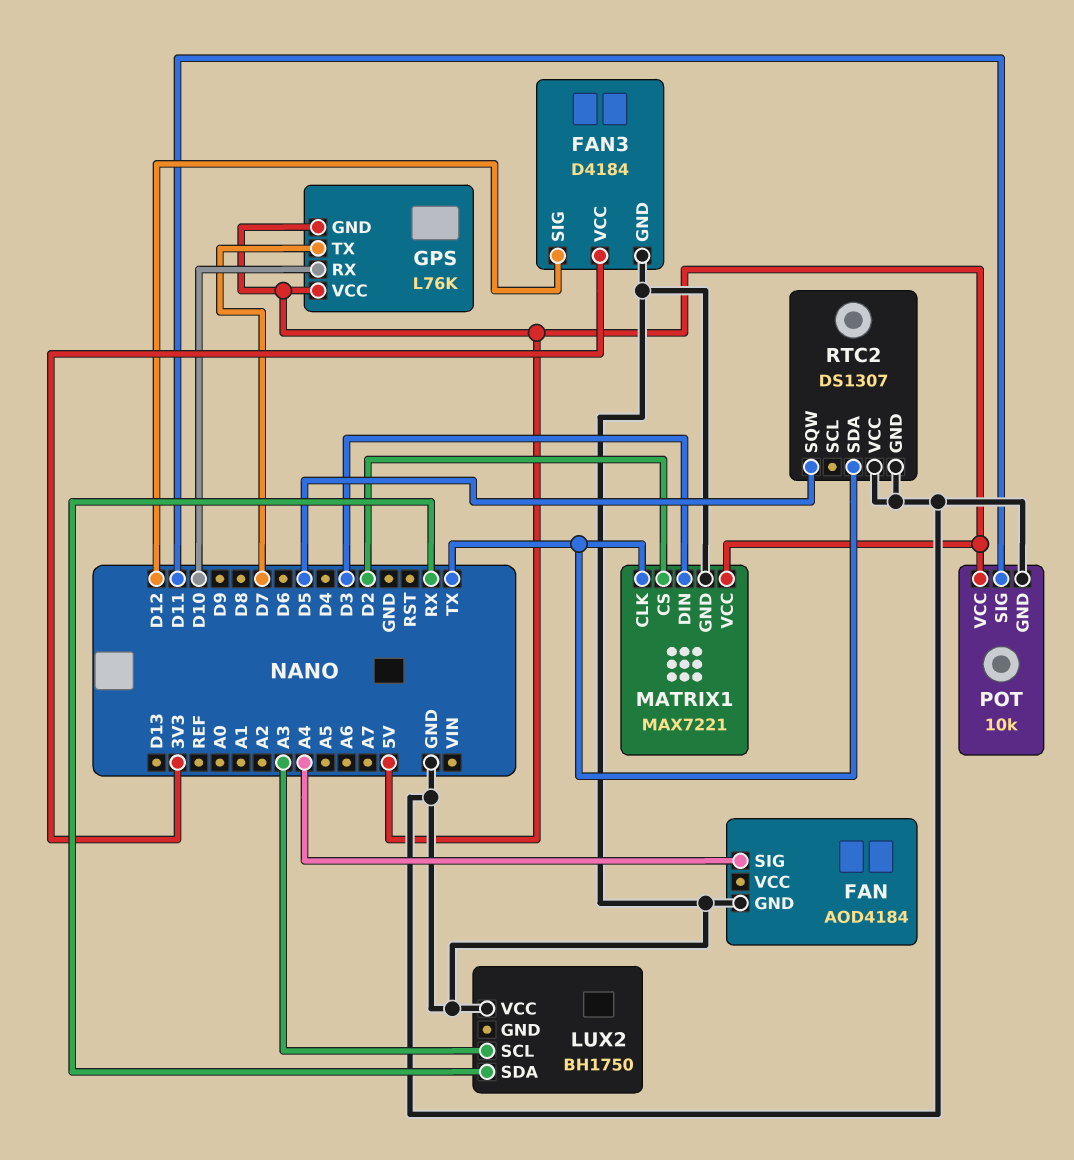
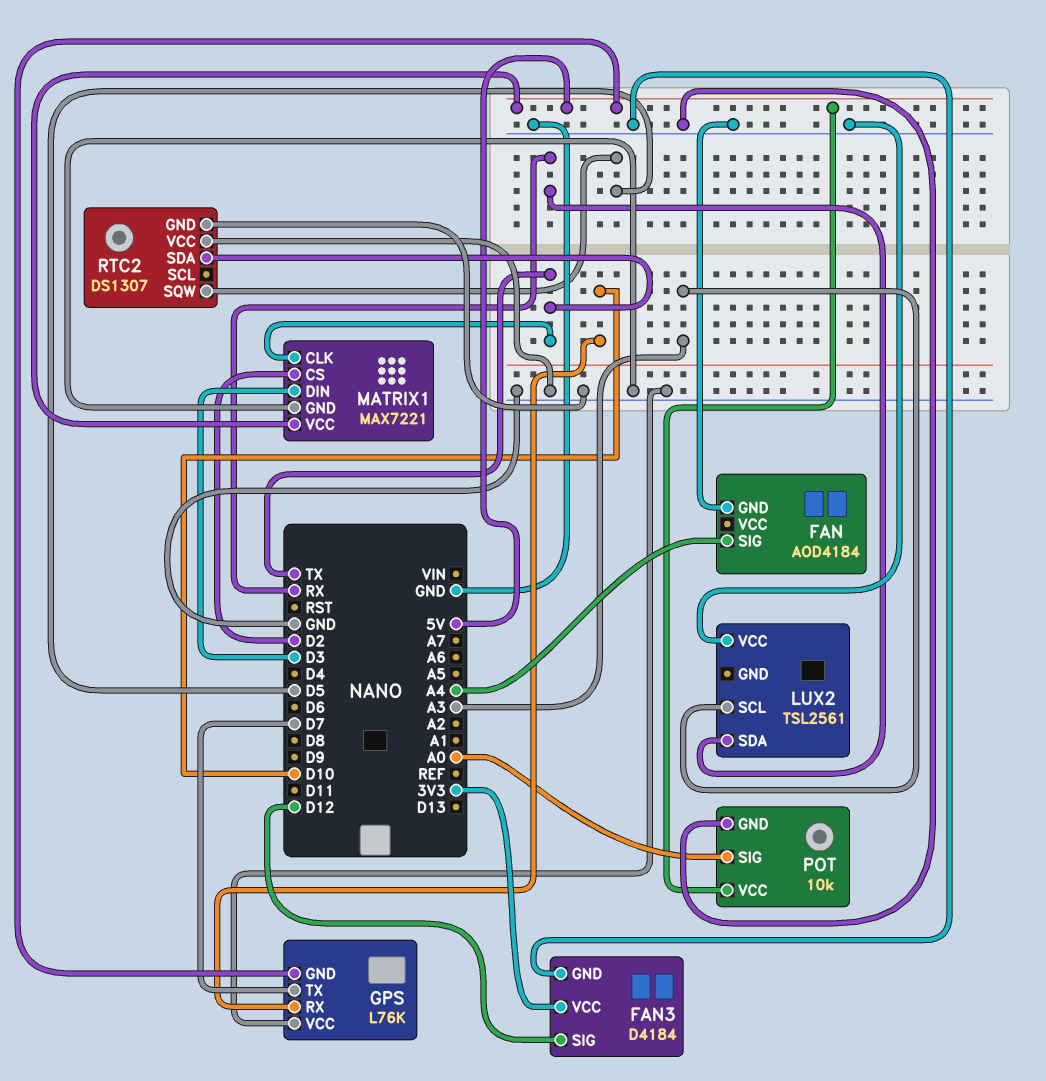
GPS pin VCC: 5V -> GND
LUX2: BH1750 -> TSL2561
POT pin SIG: D11 -> A0

